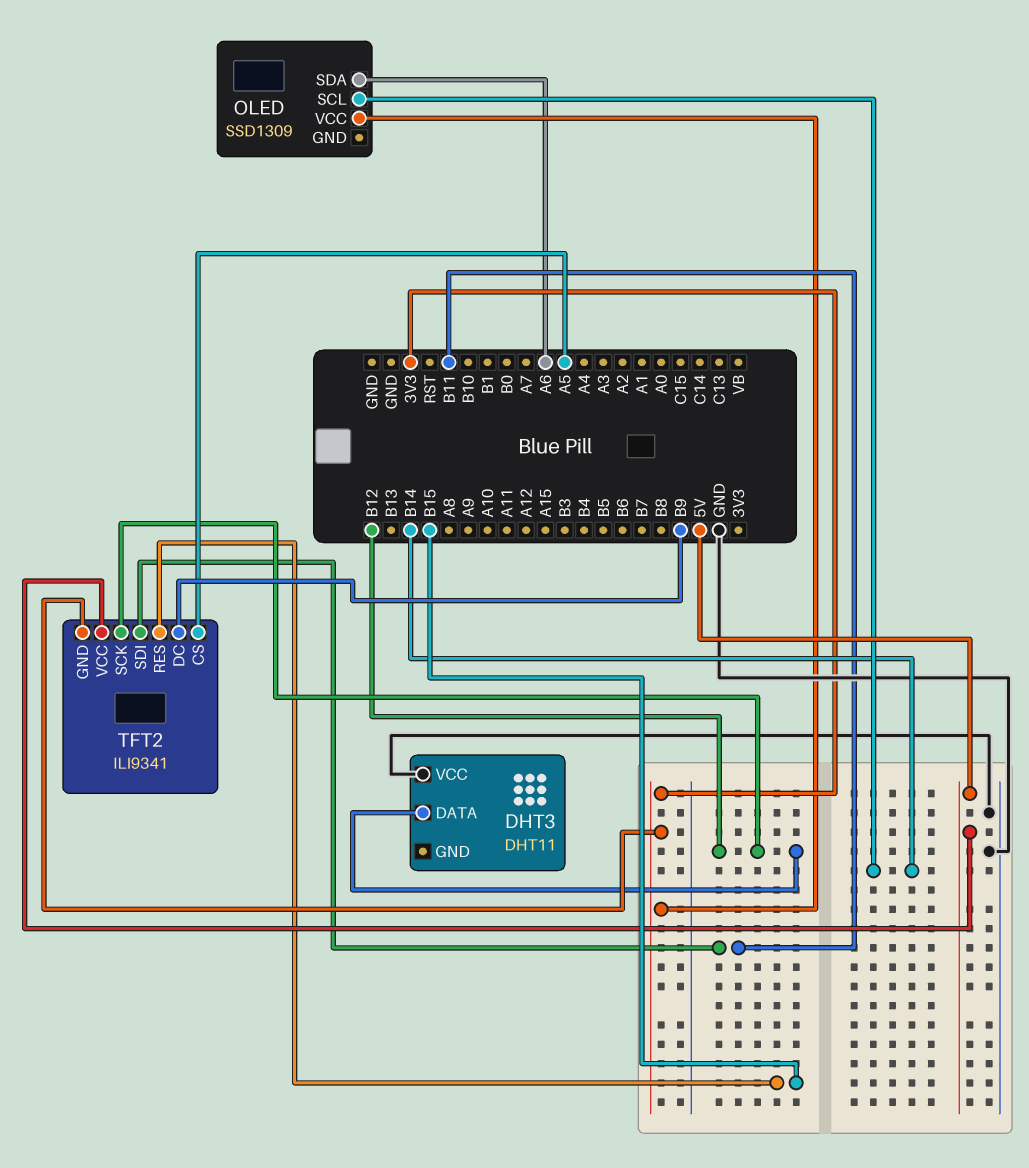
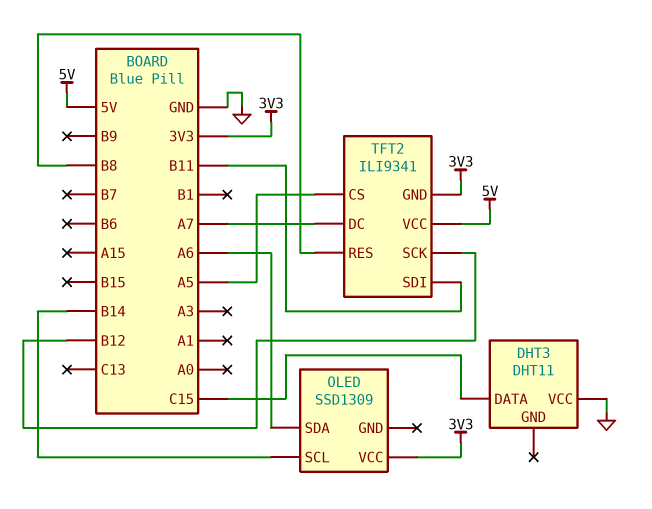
DHT3 pin DATA: B12 -> C15
TFT2 pin DC: B9 -> A7
TFT2 pin RES: B15 -> B8

